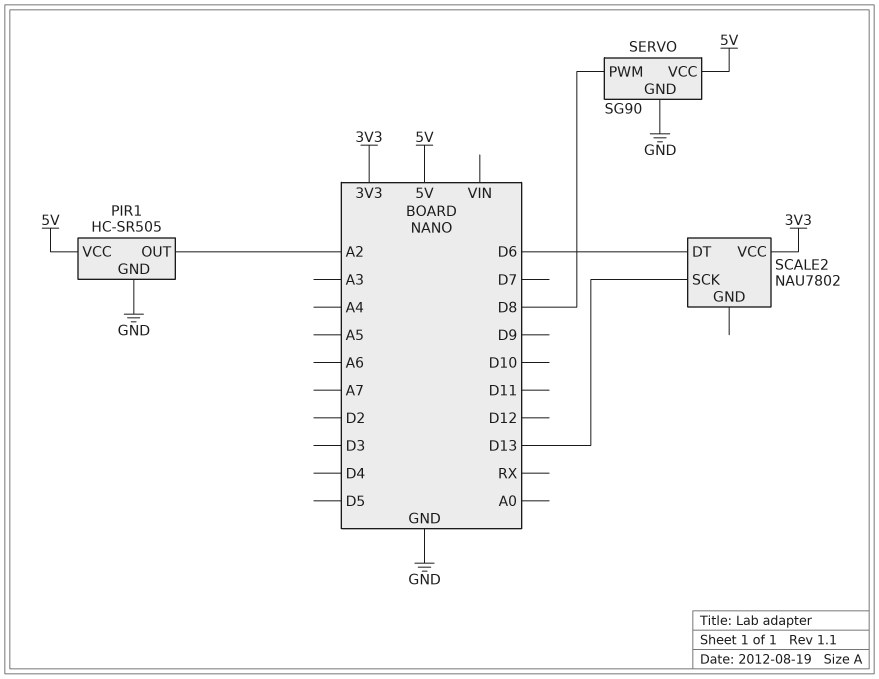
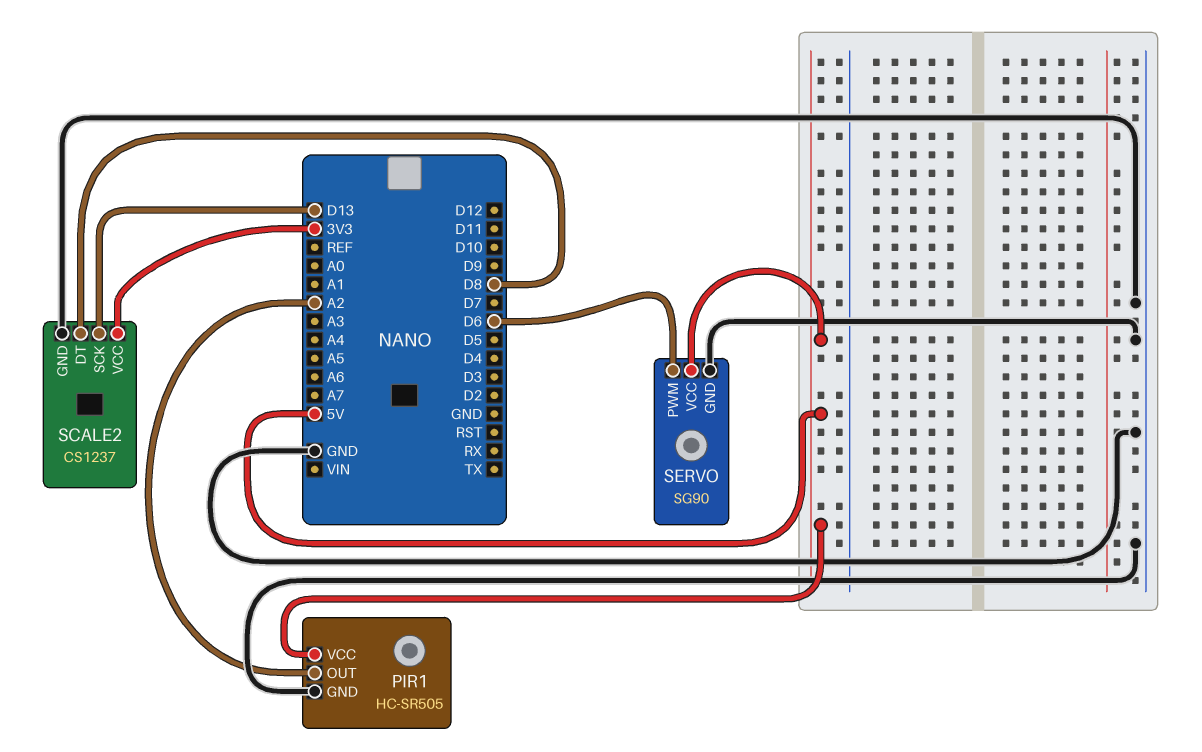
SCALE2: NAU7802 -> CS1237
SCALE2 pin DT: D6 -> D8
SCALE2 pin GND: none -> GND
SERVO pin PWM: D8 -> D6

